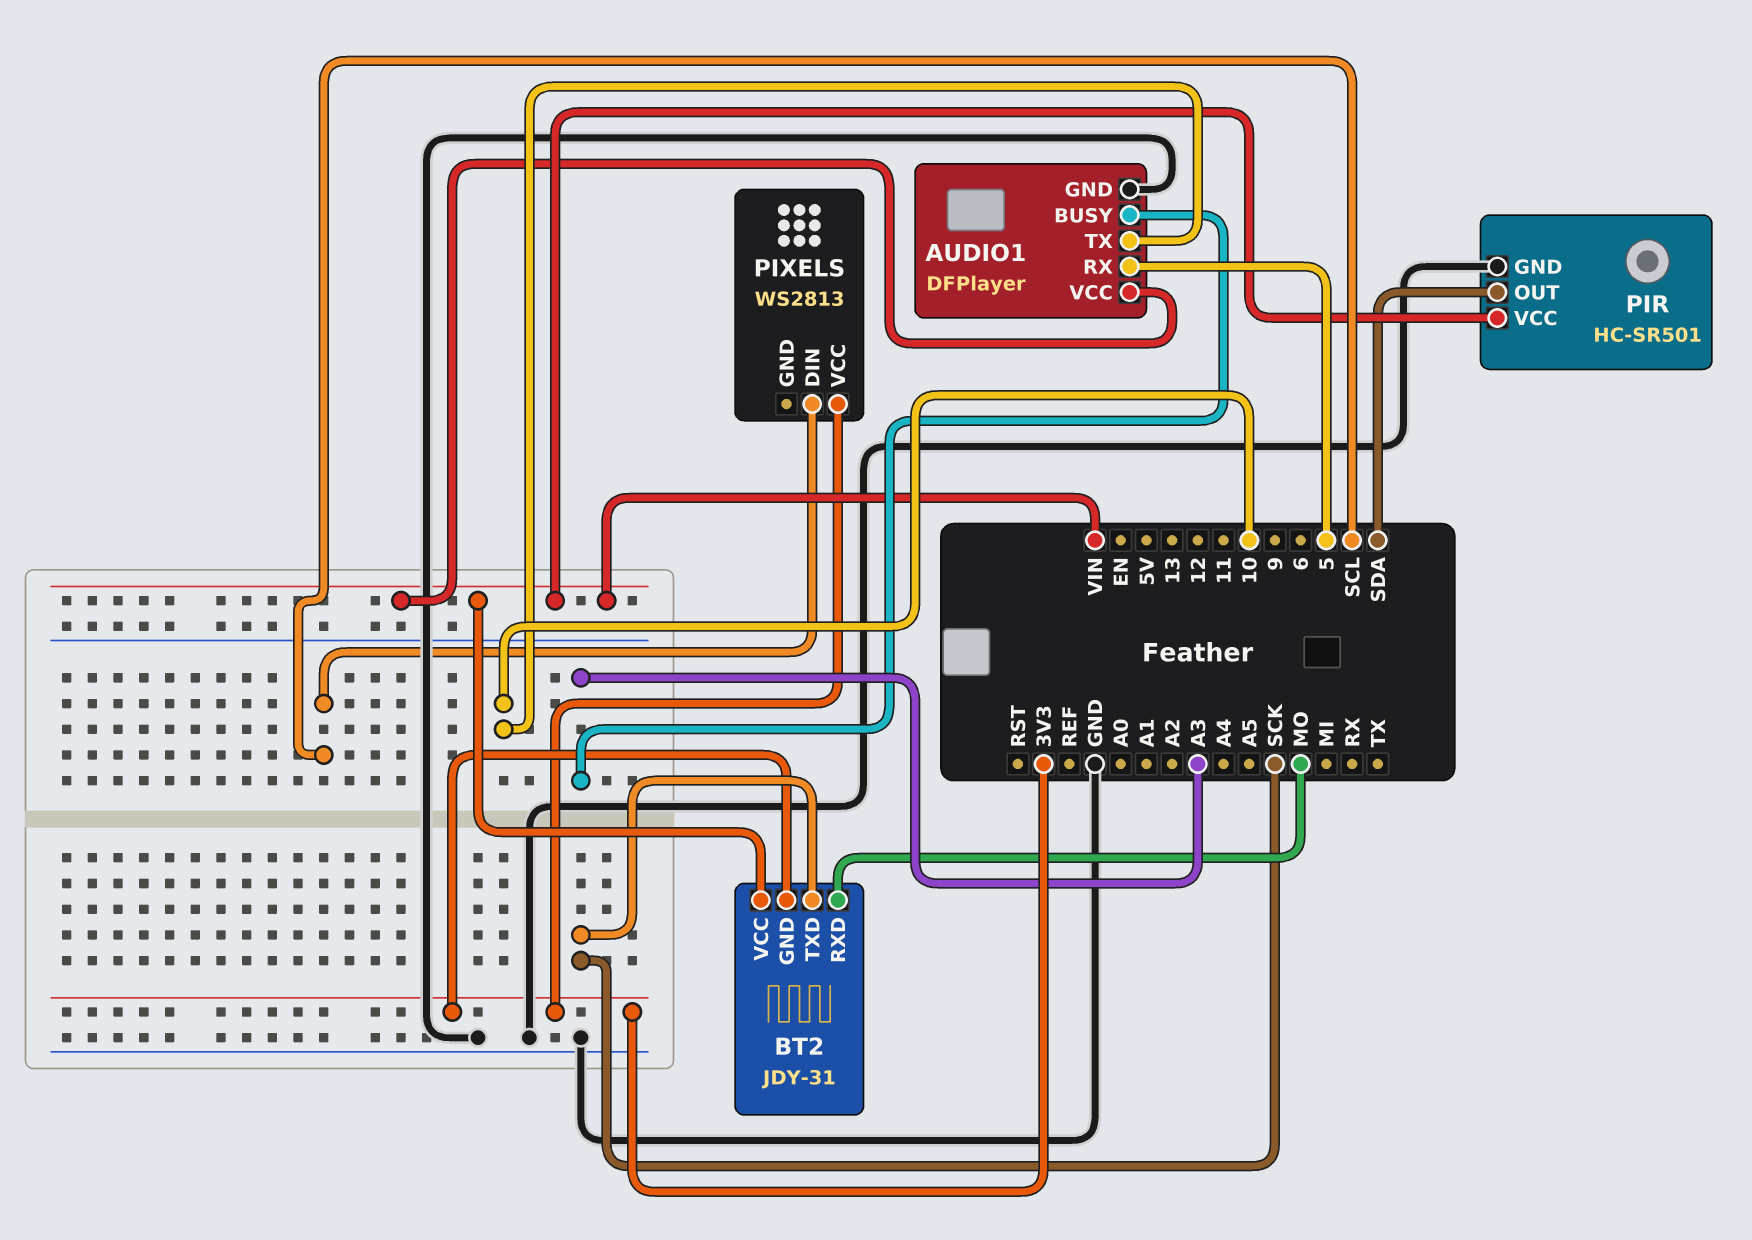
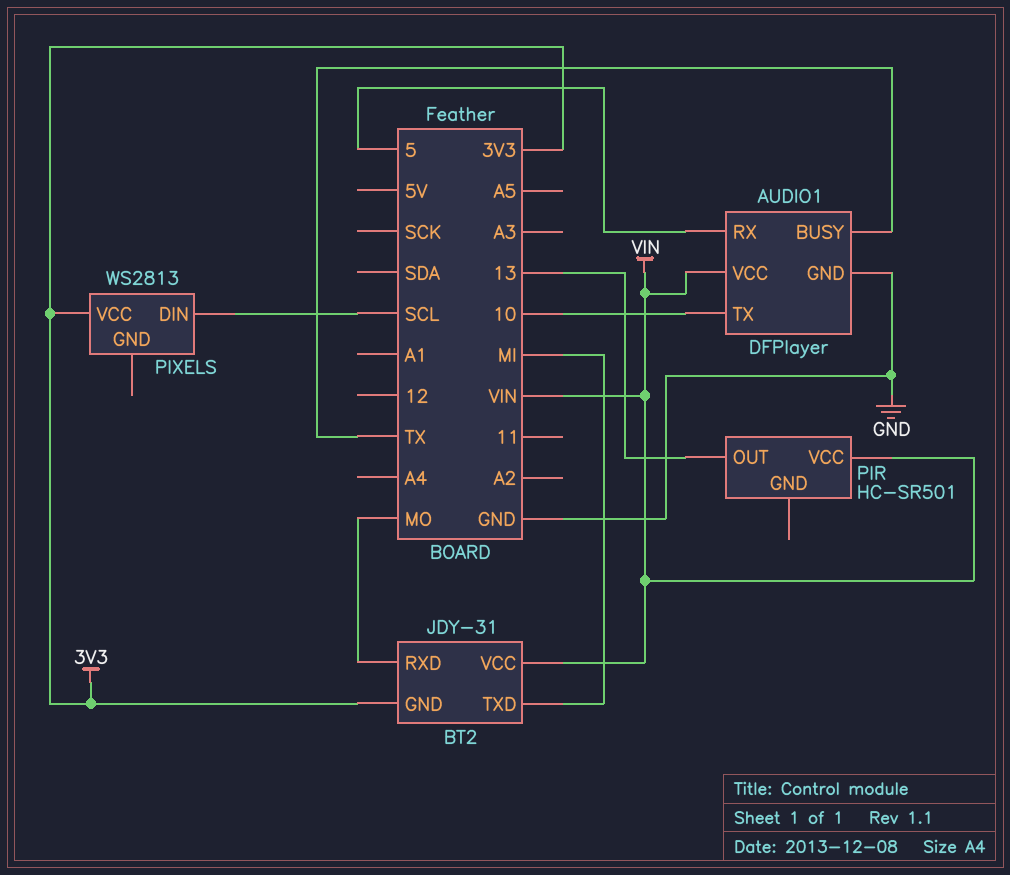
AUDIO1 pin BUSY: A3 -> TX
BT2 pin TXD: SCK -> MI
PIR pin GND: GND -> none
PIR pin OUT: SDA -> 13

